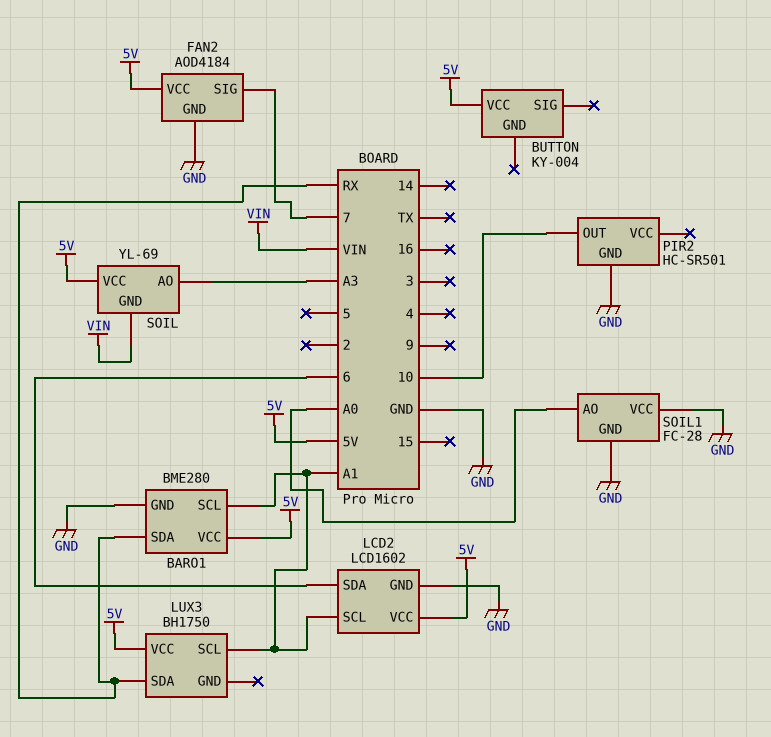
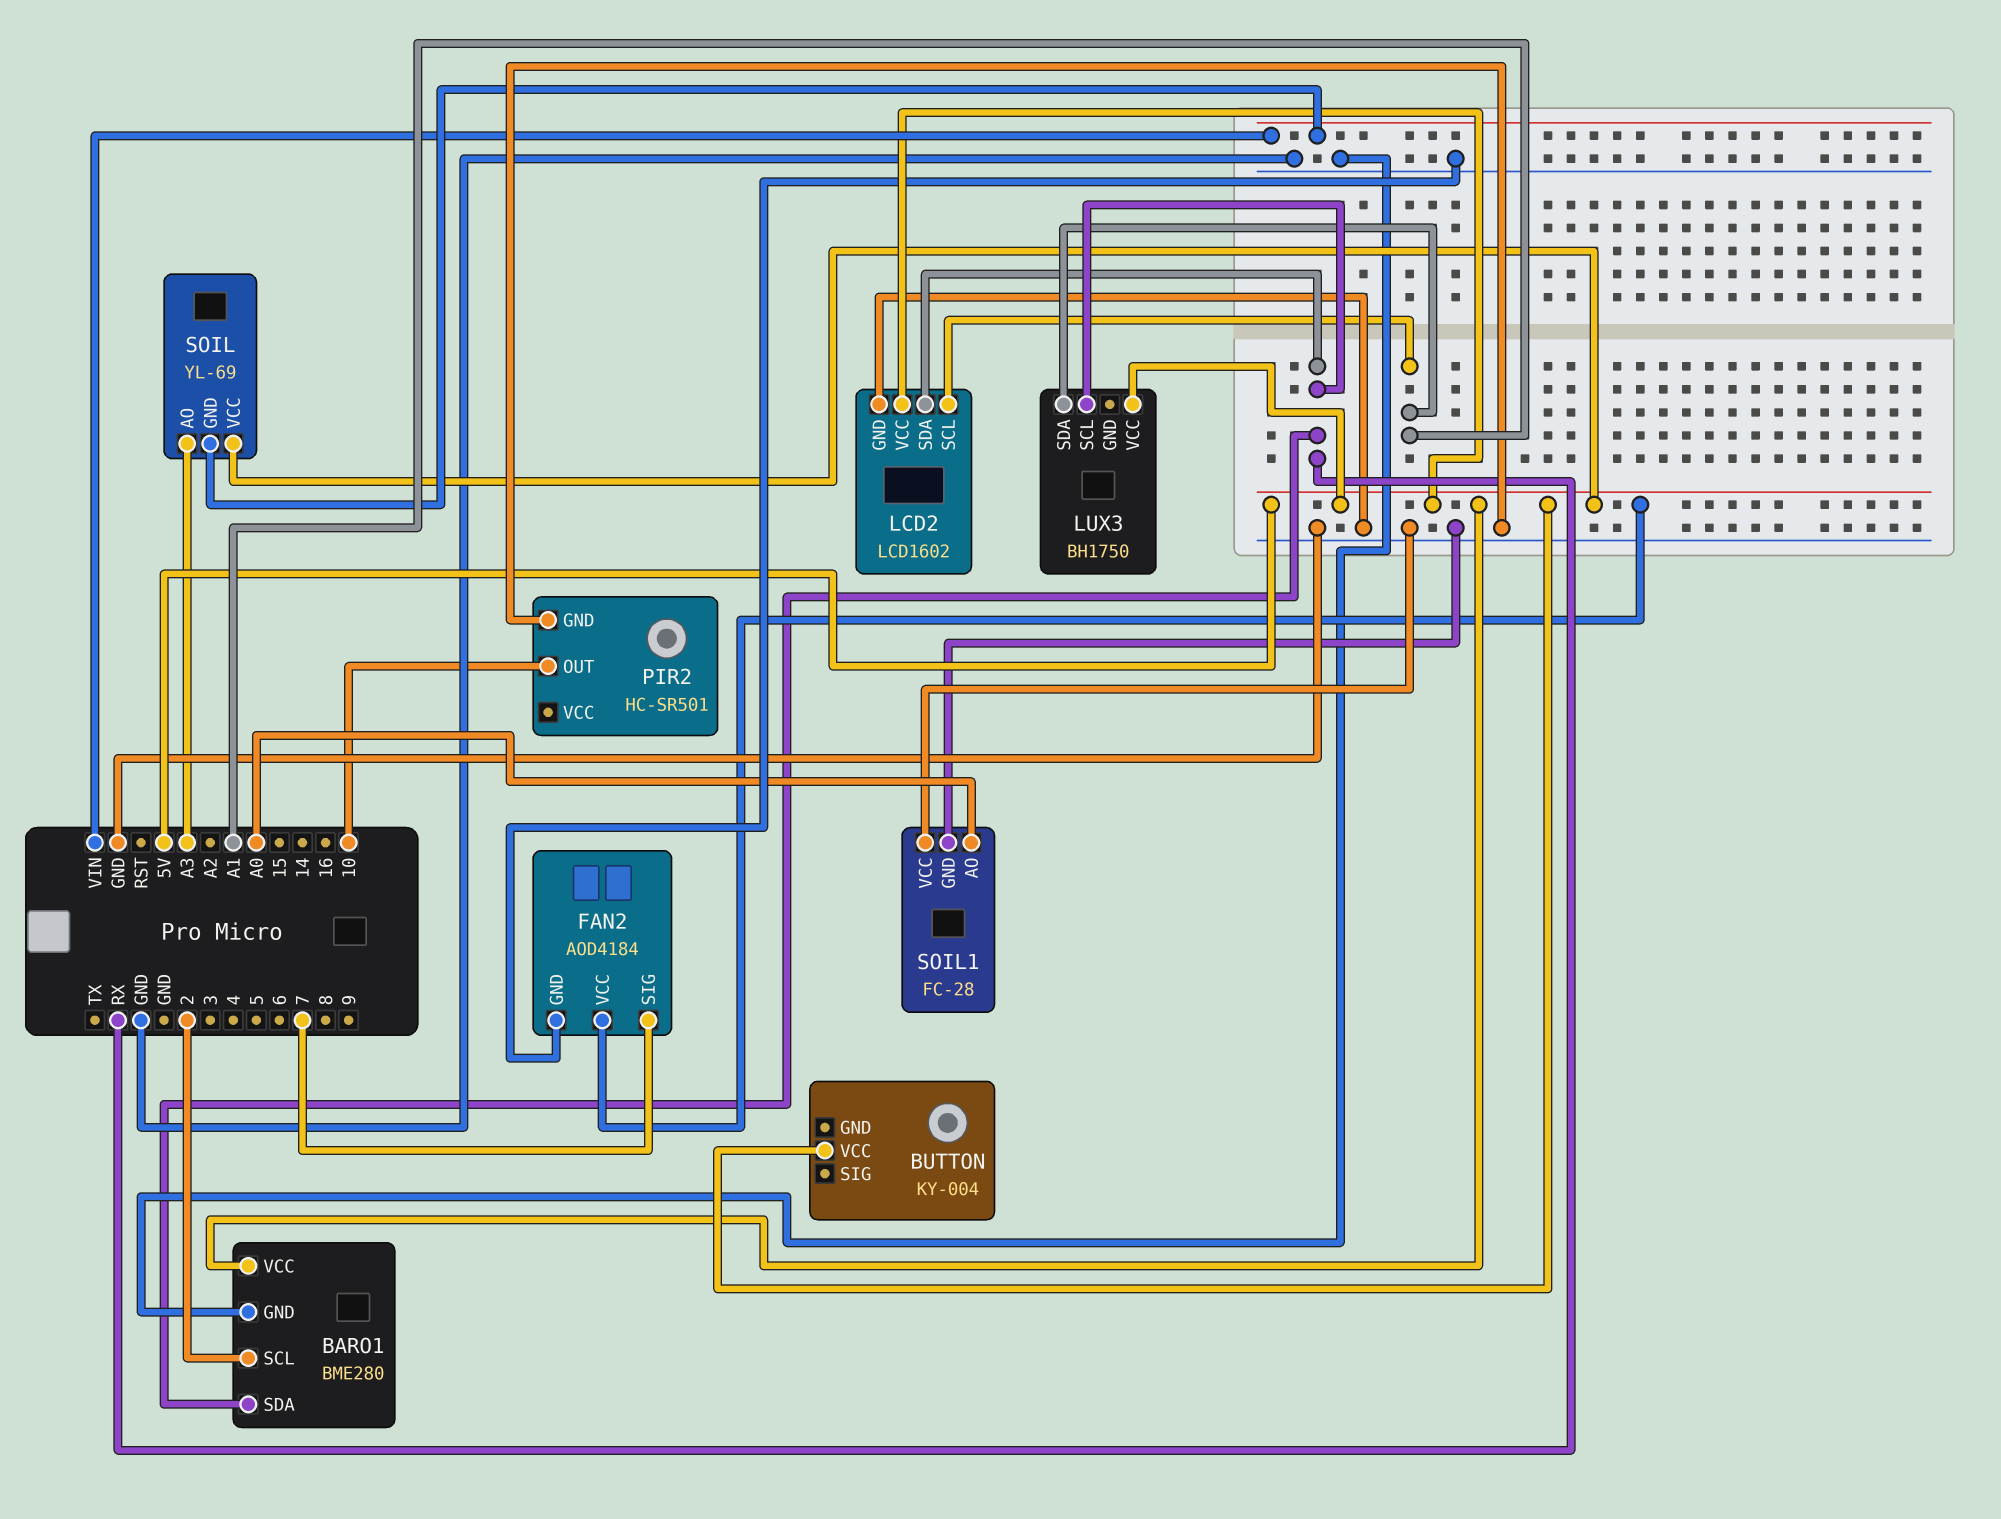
BARO1 pin SCL: A1 -> 2
LCD2 pin SDA: 6 -> RX
LUX3 pin SCL: A1 -> RX
LUX3 pin SDA: RX -> A1

